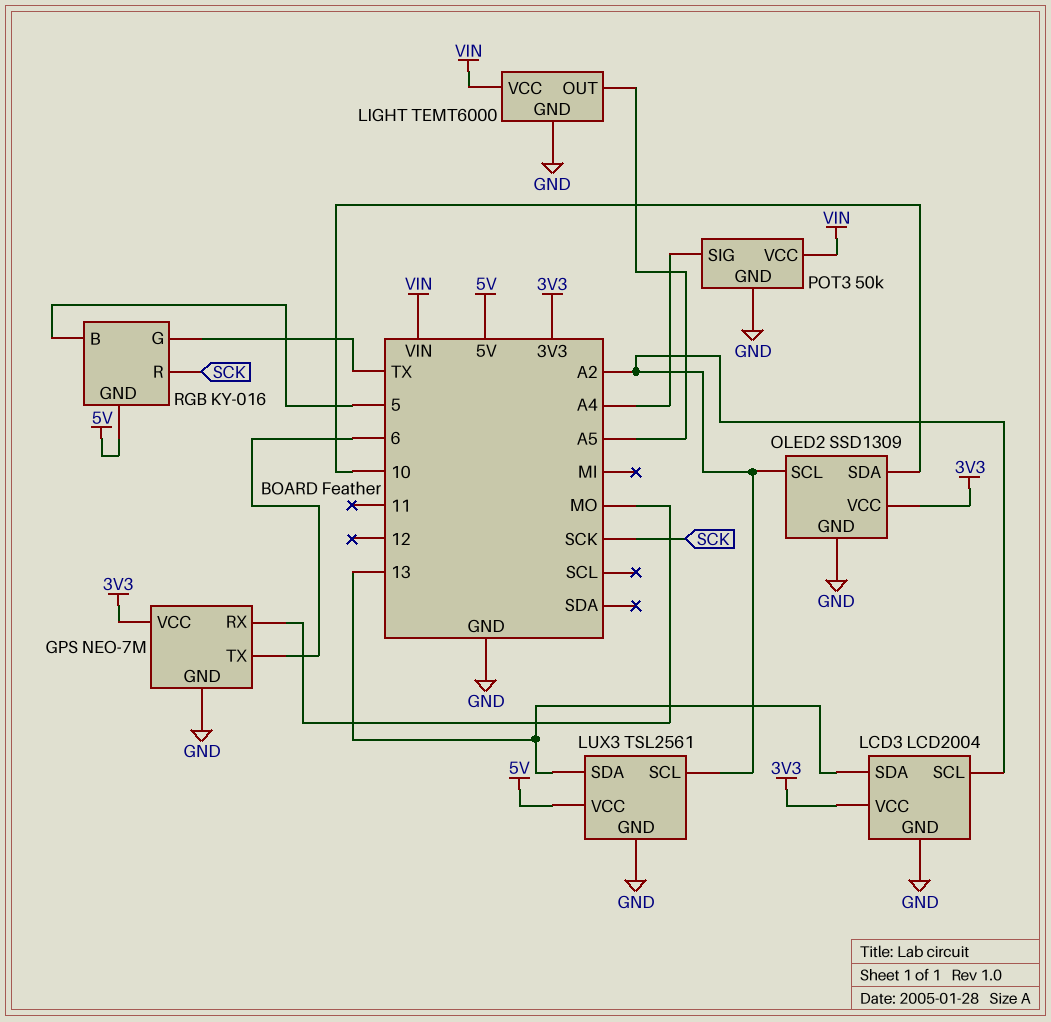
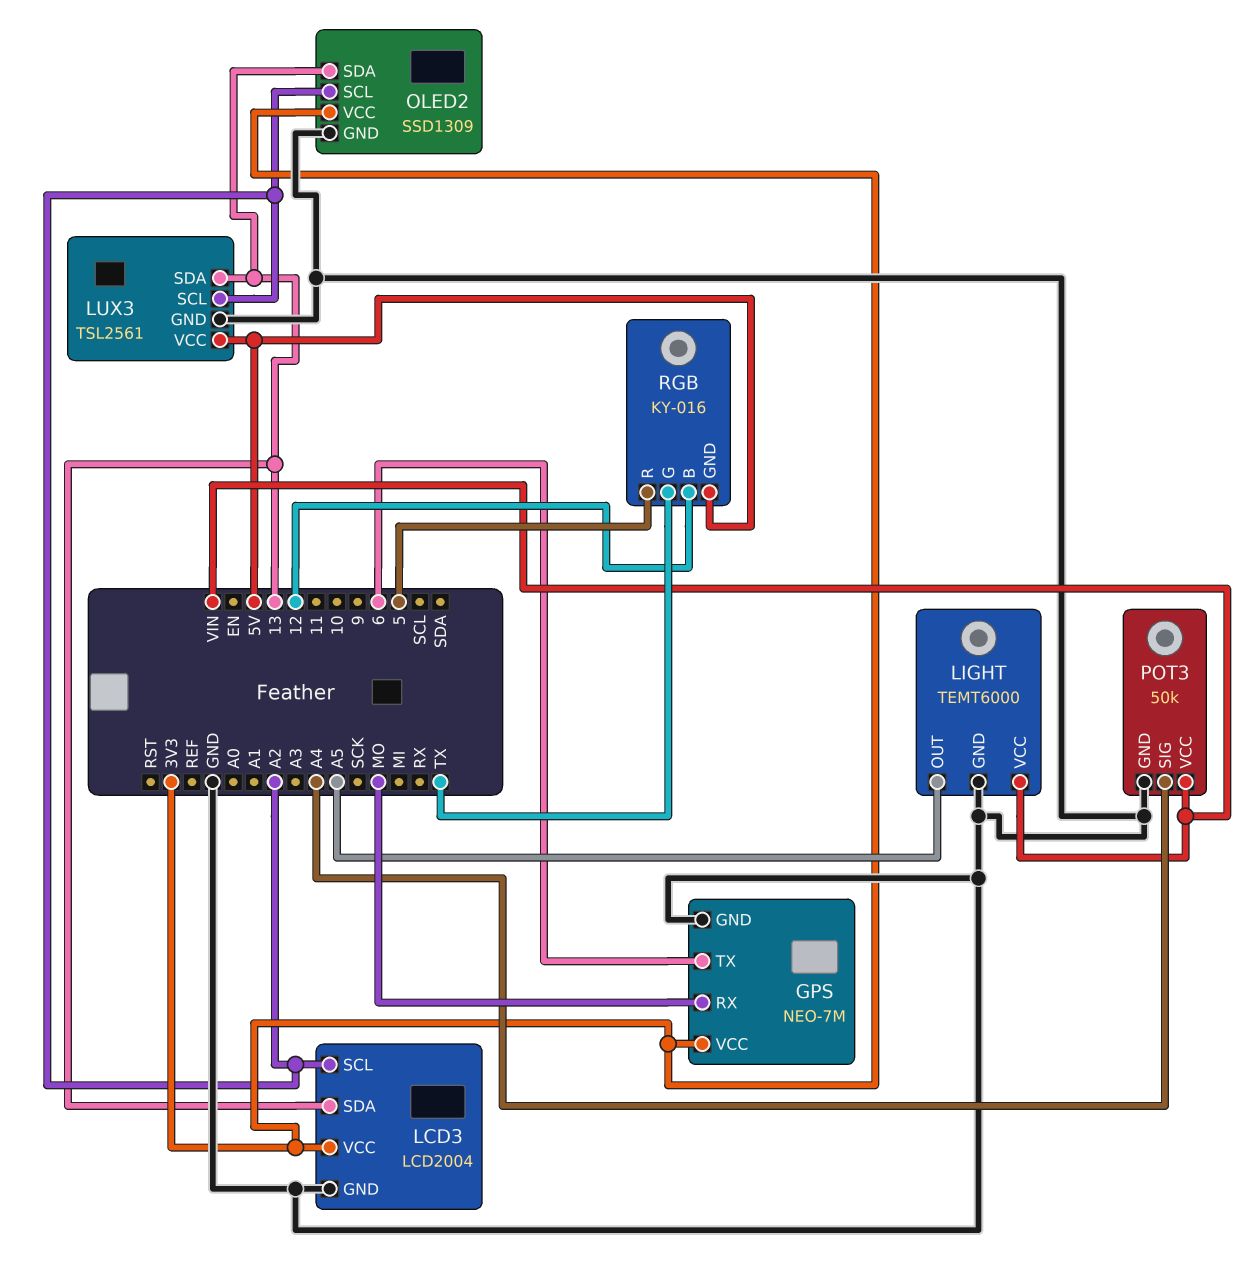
OLED2 pin SDA: 10 -> 13
RGB pin B: 5 -> 12
RGB pin R: SCK -> 5

